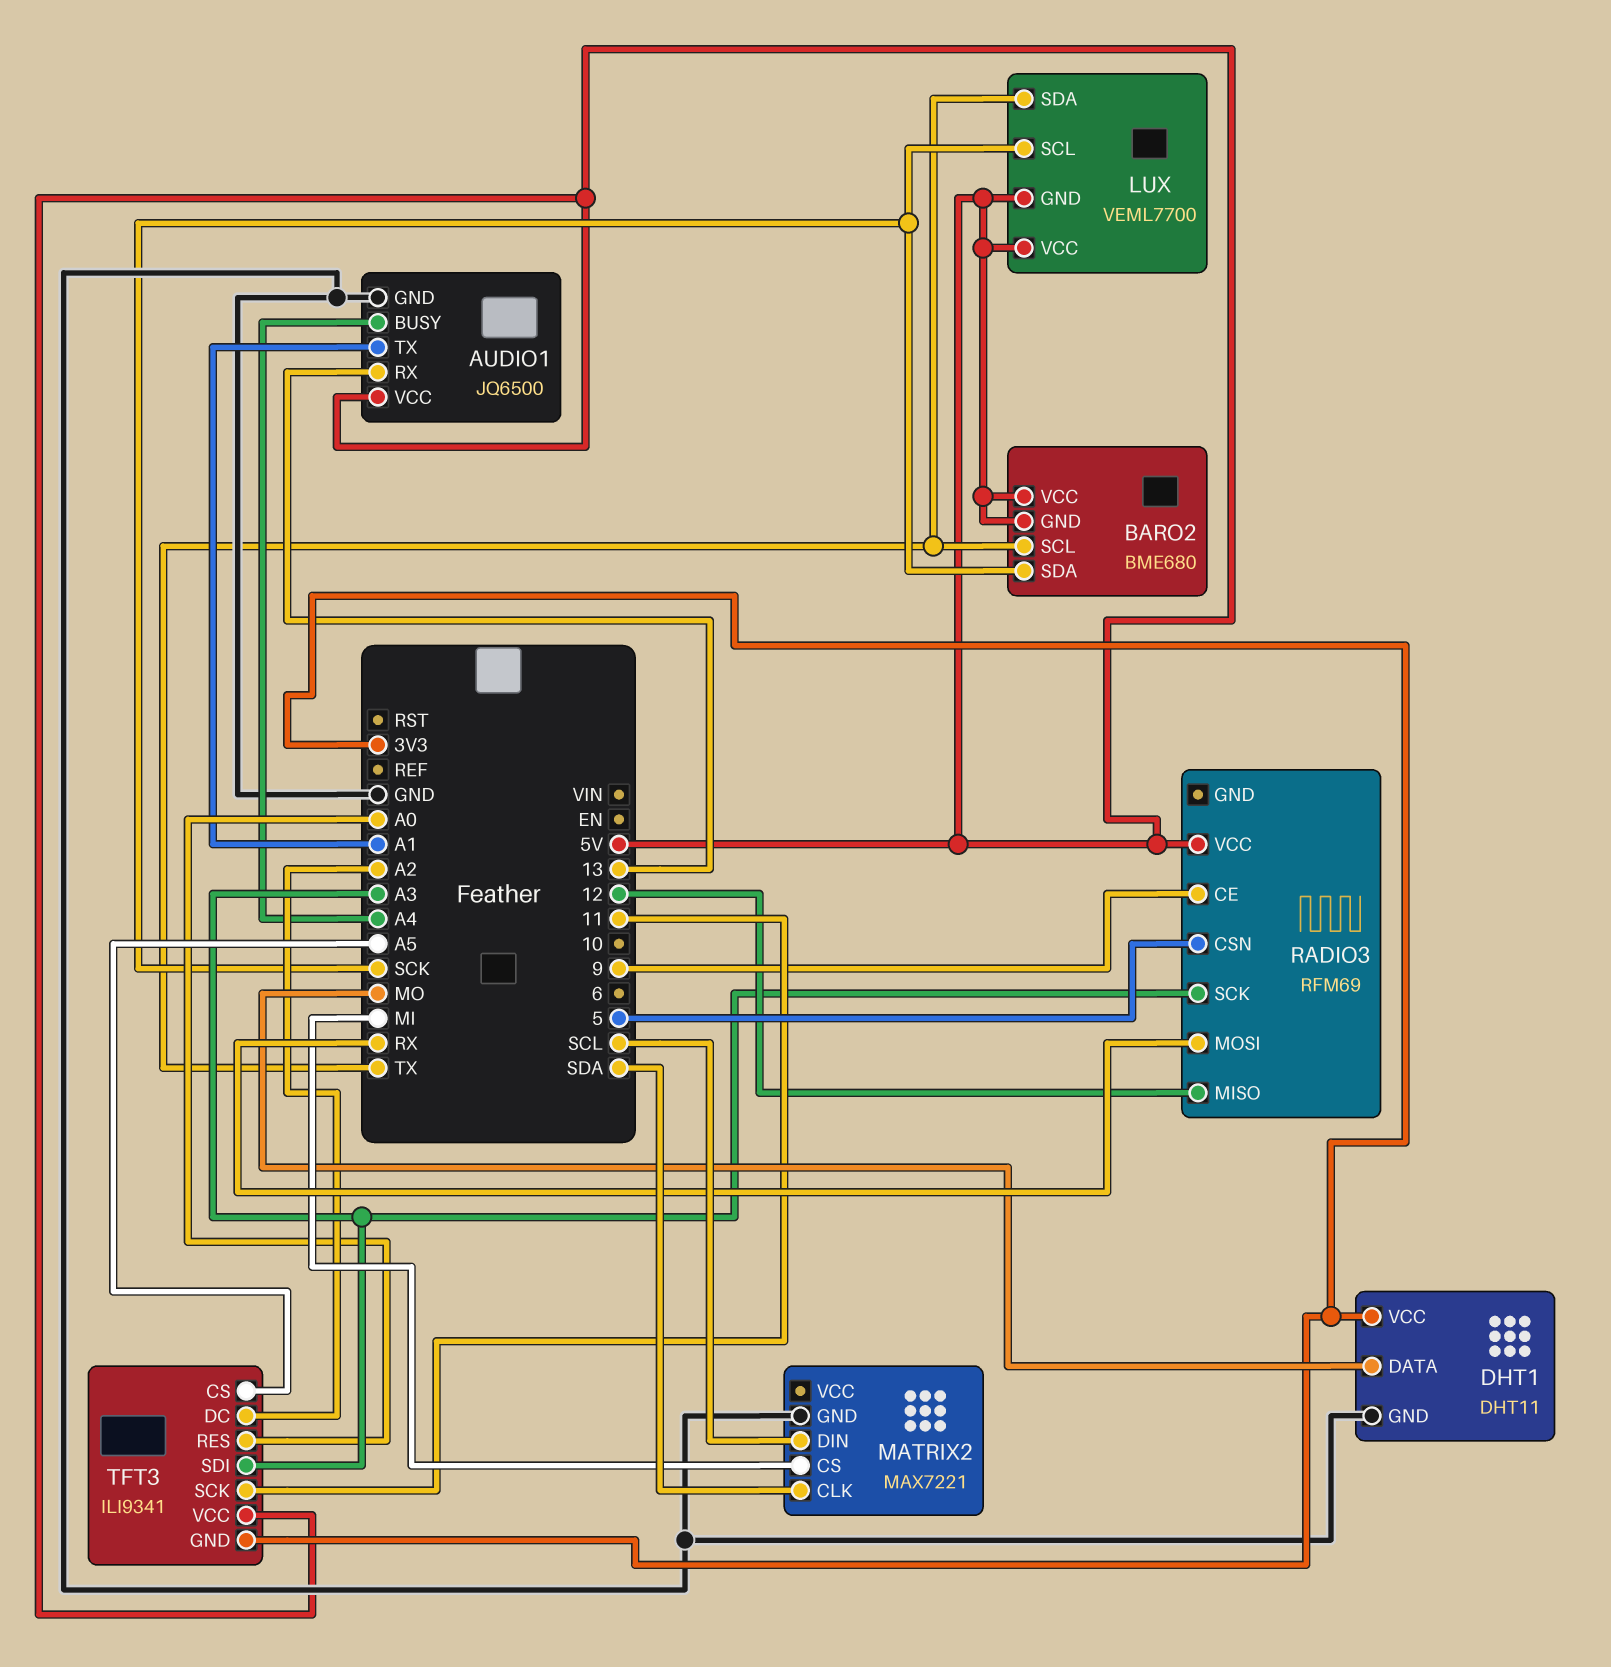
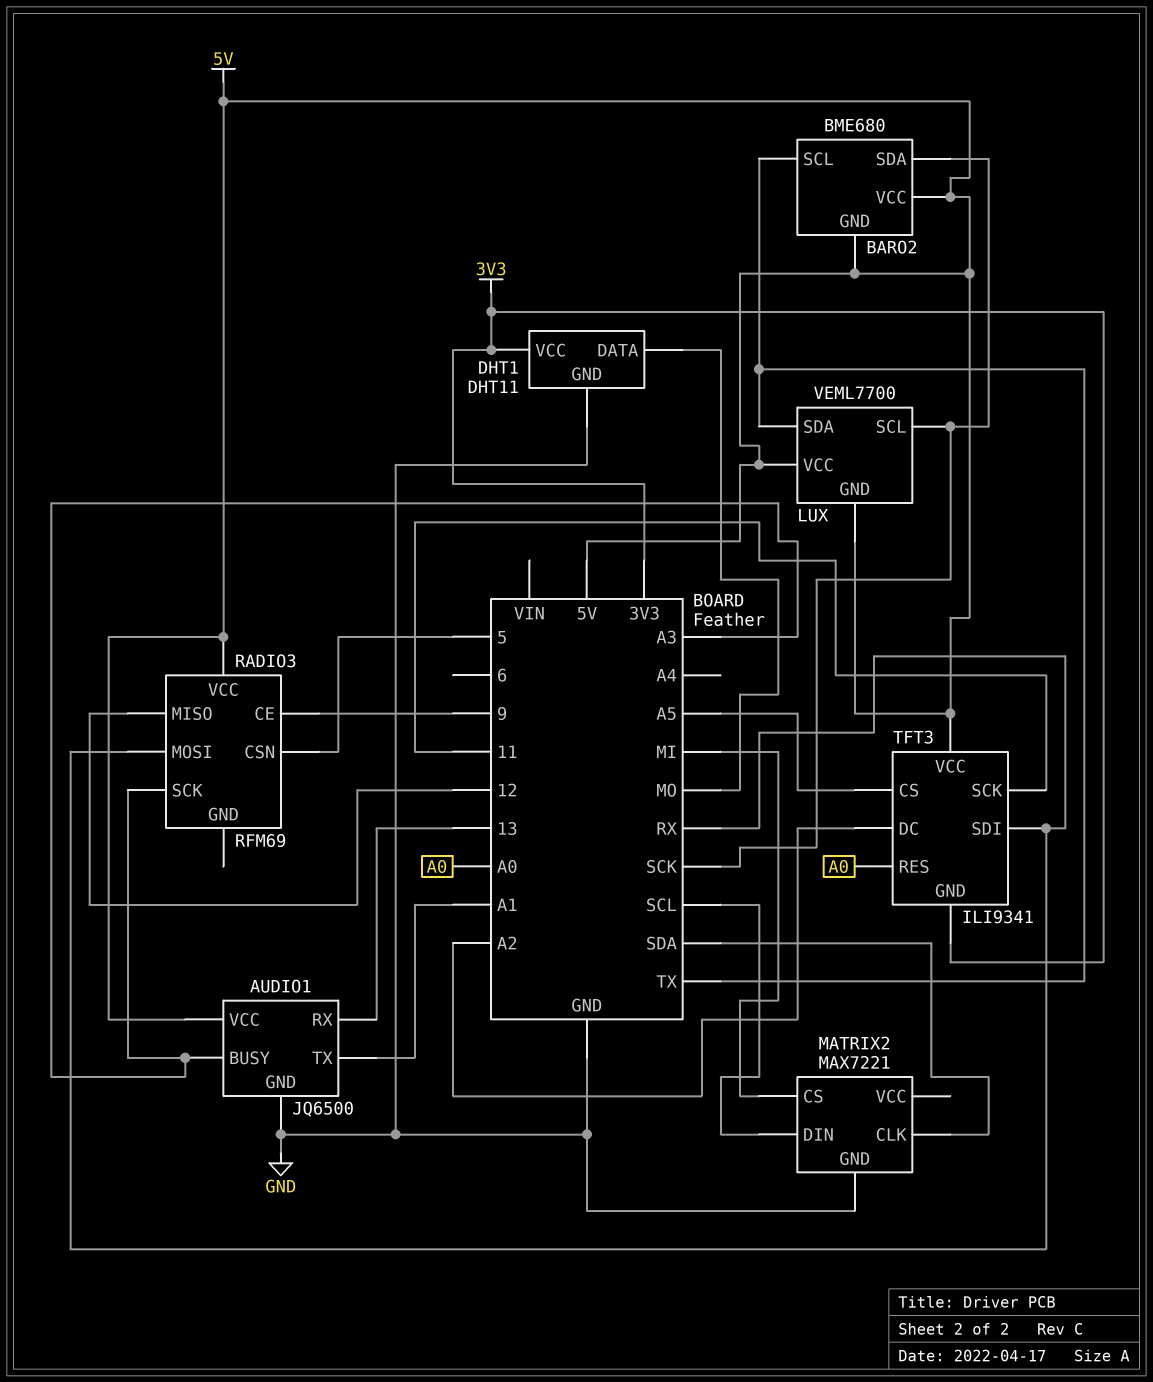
AUDIO1 pin BUSY: A4 -> A3
TFT3 pin SDI: A3 -> RX

